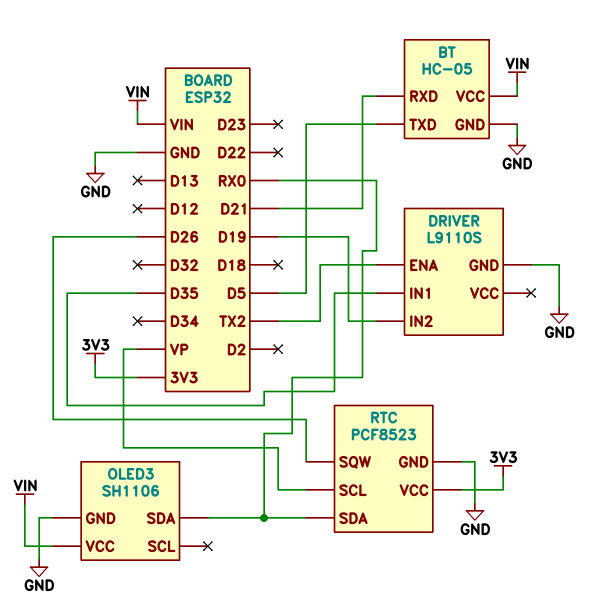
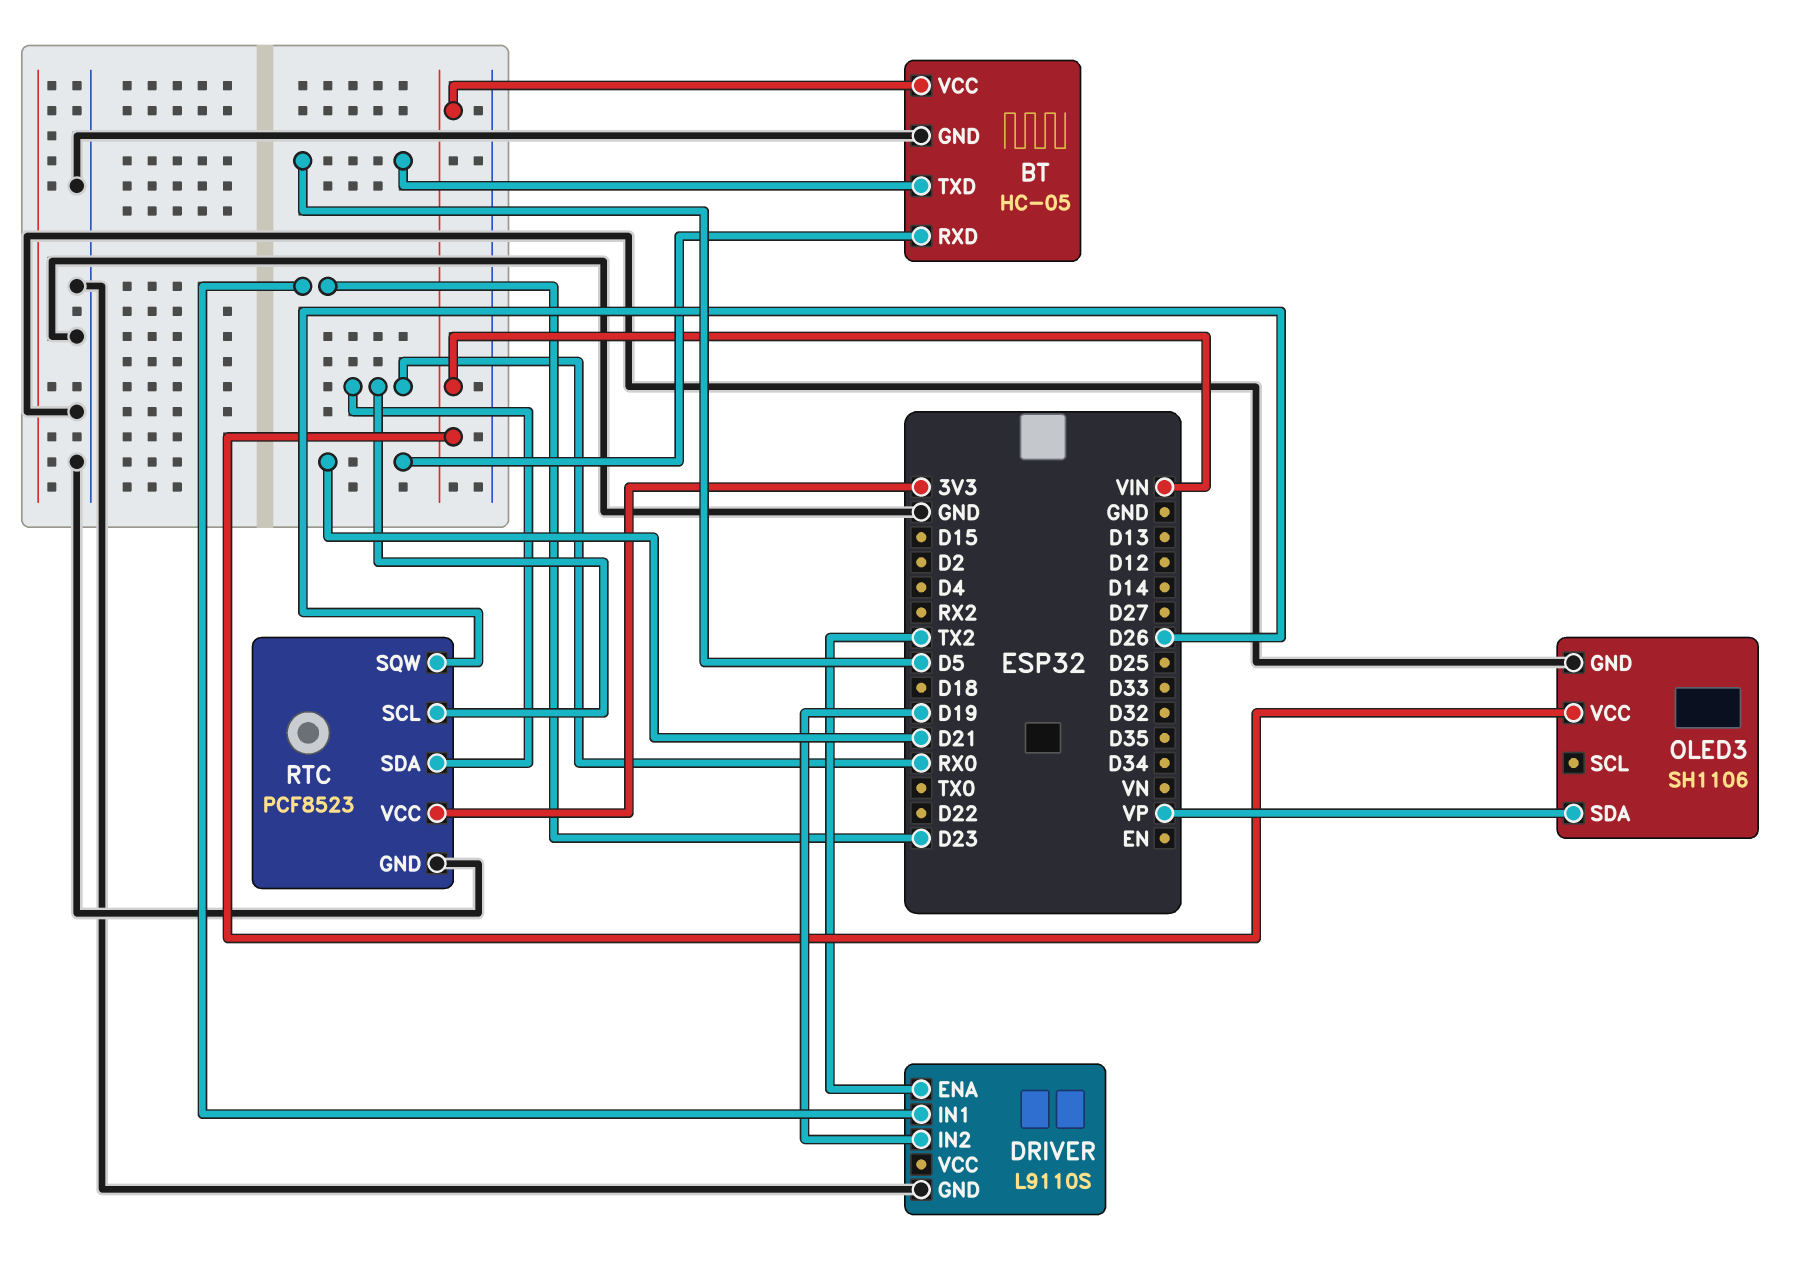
DRIVER pin IN1: D35 -> D23
OLED3 pin SDA: RX0 -> VP
RTC pin SCL: VP -> RX0

